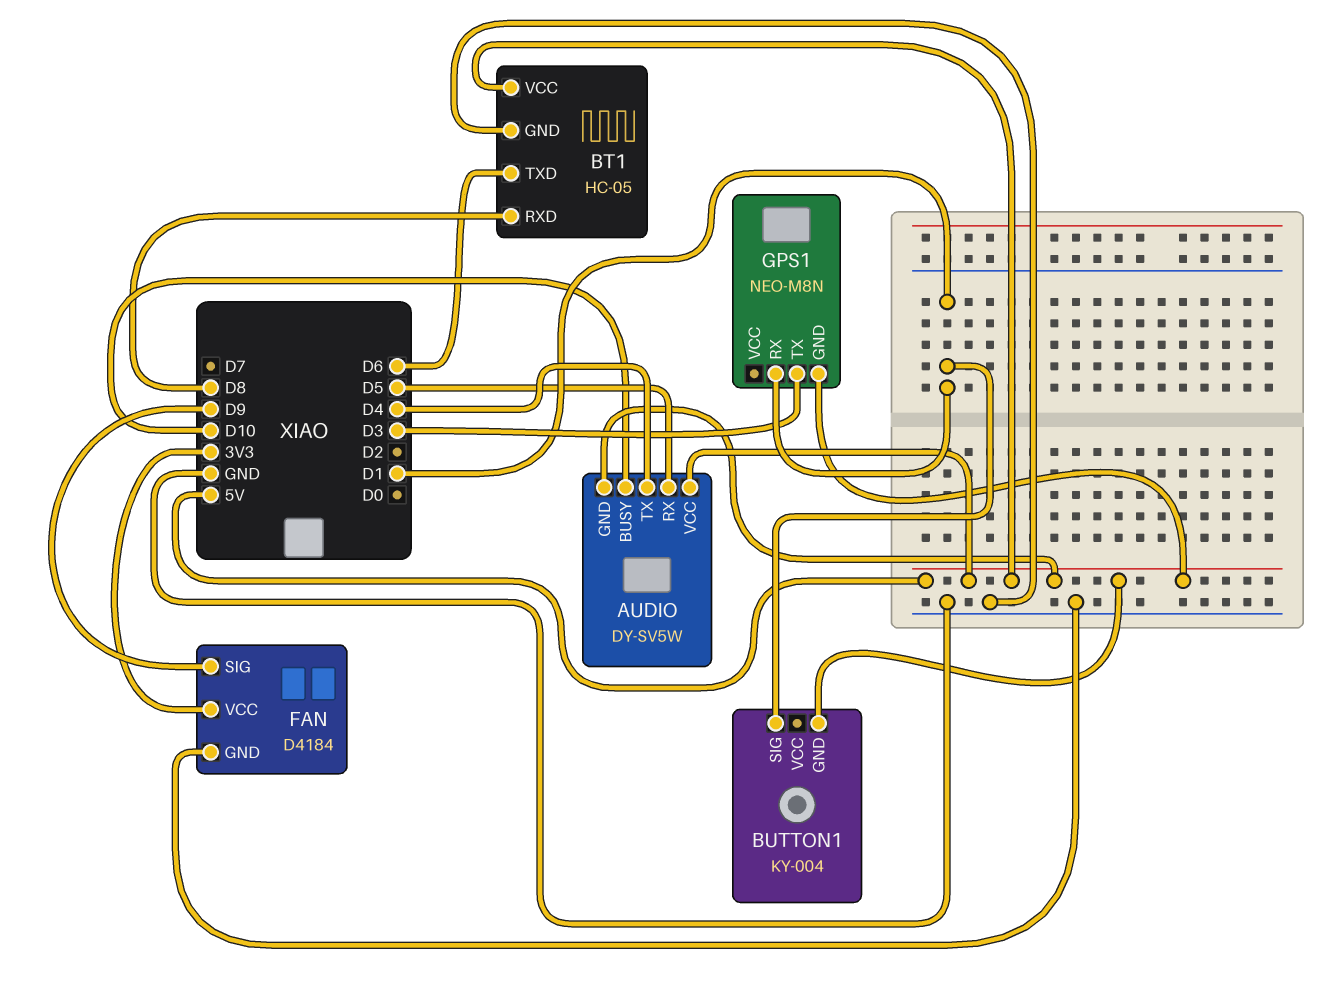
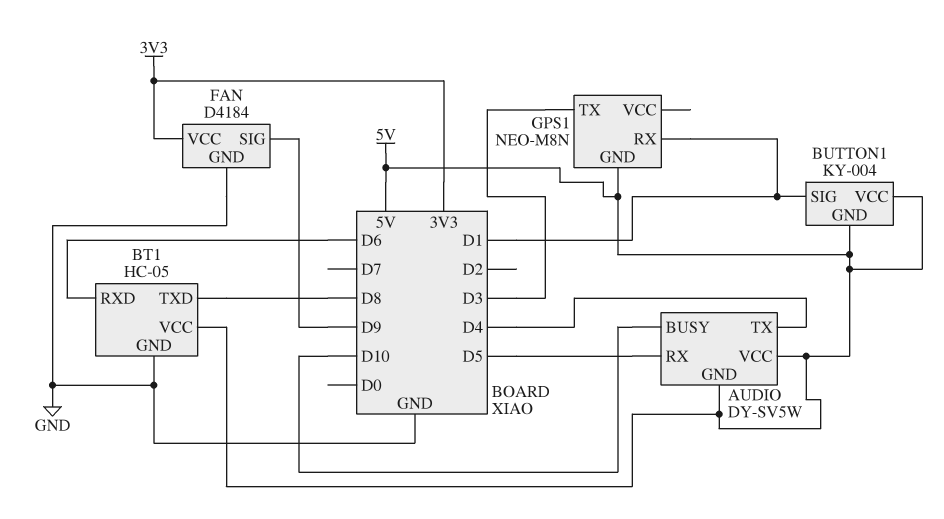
BT1 pin RXD: D8 -> D6
BT1 pin TXD: D6 -> D8
BUTTON1 pin VCC: none -> 5V

